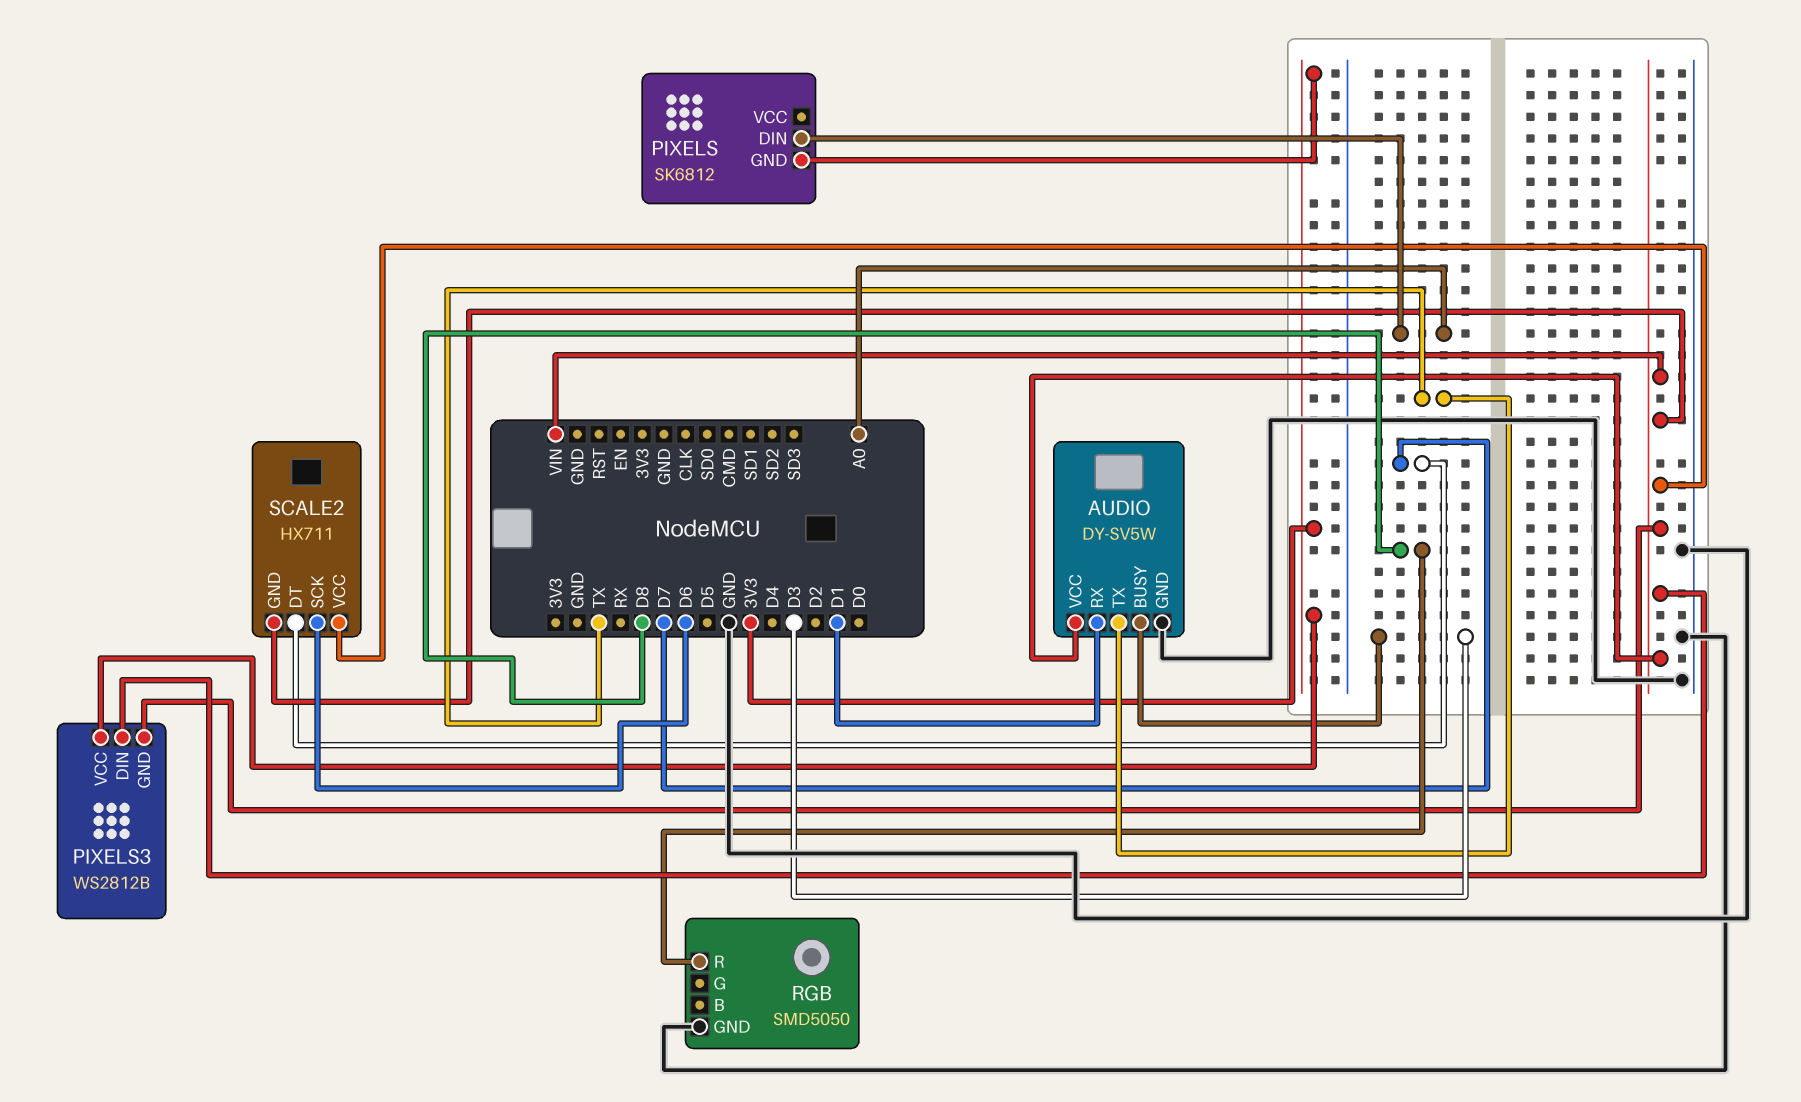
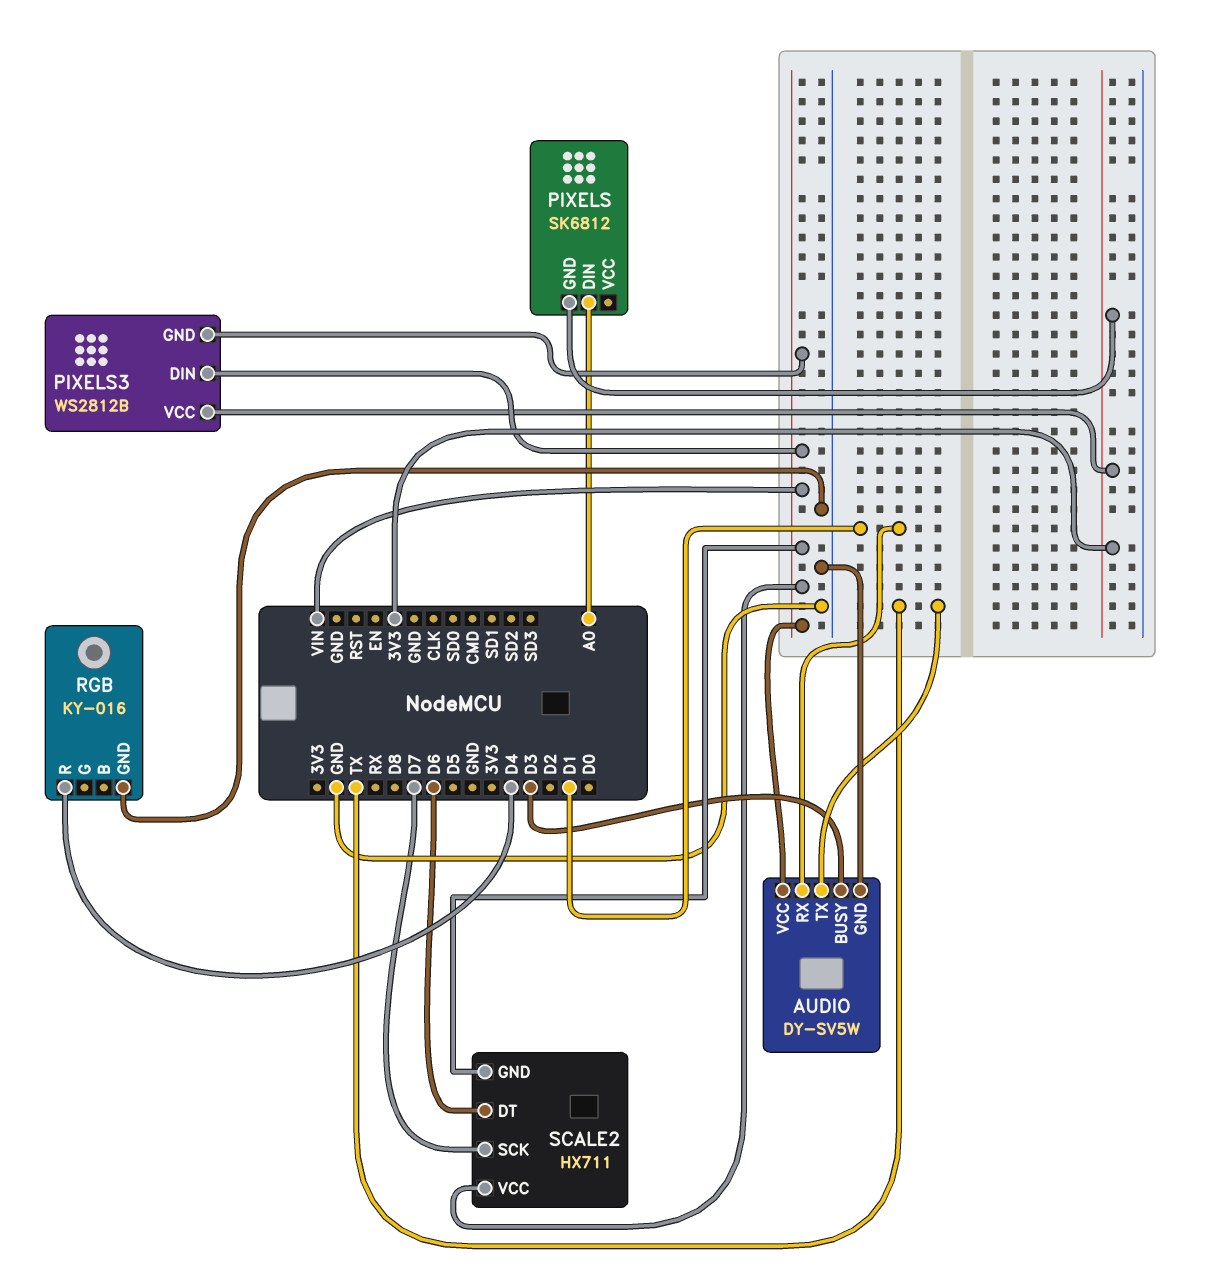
RGB: SMD5050 -> KY-016
RGB pin R: D8 -> D4
SCALE2 pin DT: D7 -> D6
SCALE2 pin SCK: D6 -> D7

